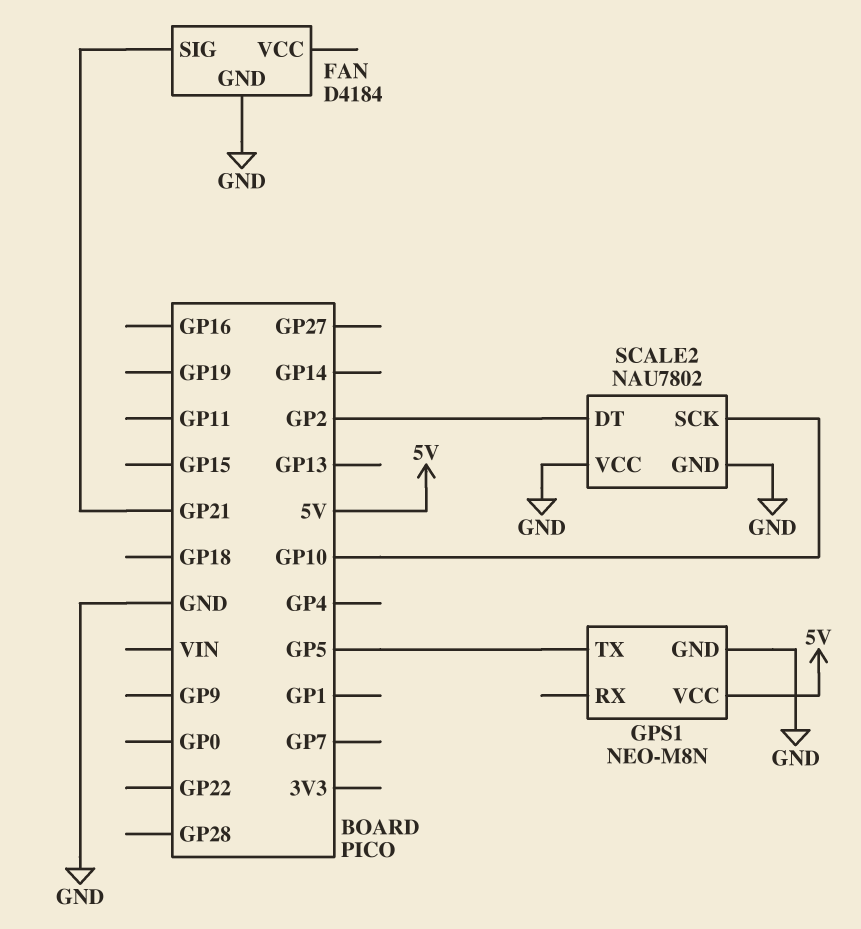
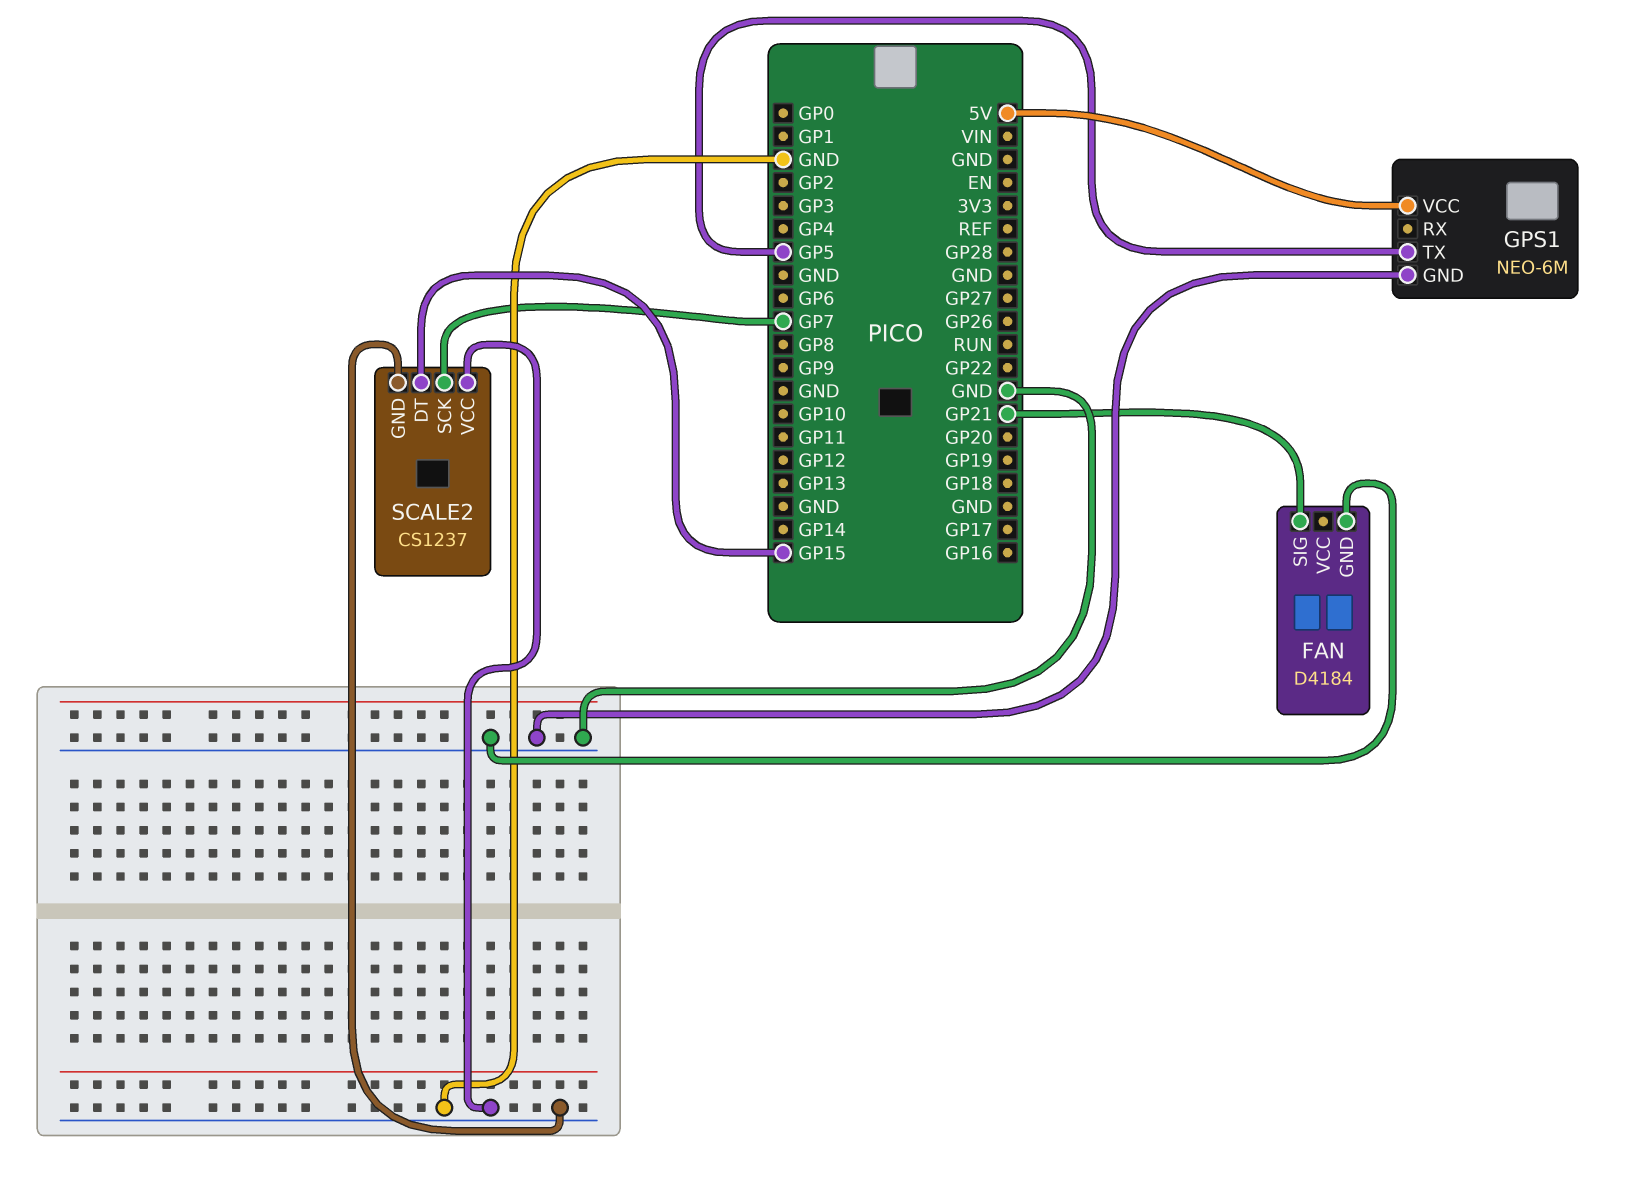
GPS1: NEO-M8N -> NEO-6M
SCALE2: NAU7802 -> CS1237
SCALE2 pin DT: GP2 -> GP15
SCALE2 pin SCK: GP10 -> GP7

